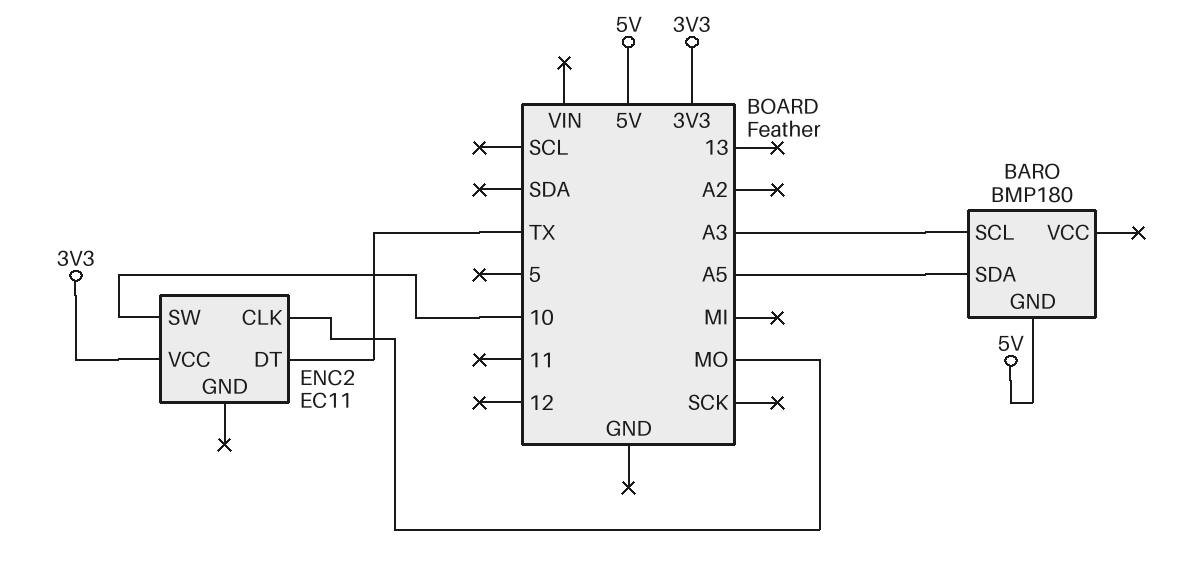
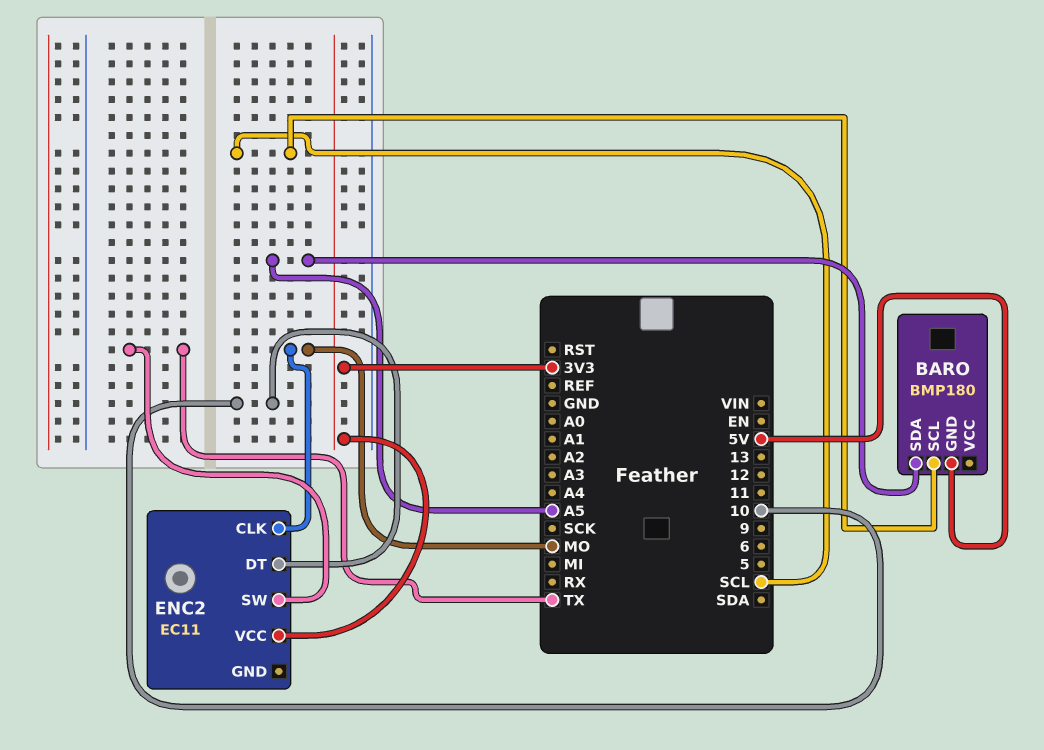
BARO pin SCL: A3 -> SCL
ENC2 pin DT: TX -> 10
ENC2 pin SW: 10 -> TX

